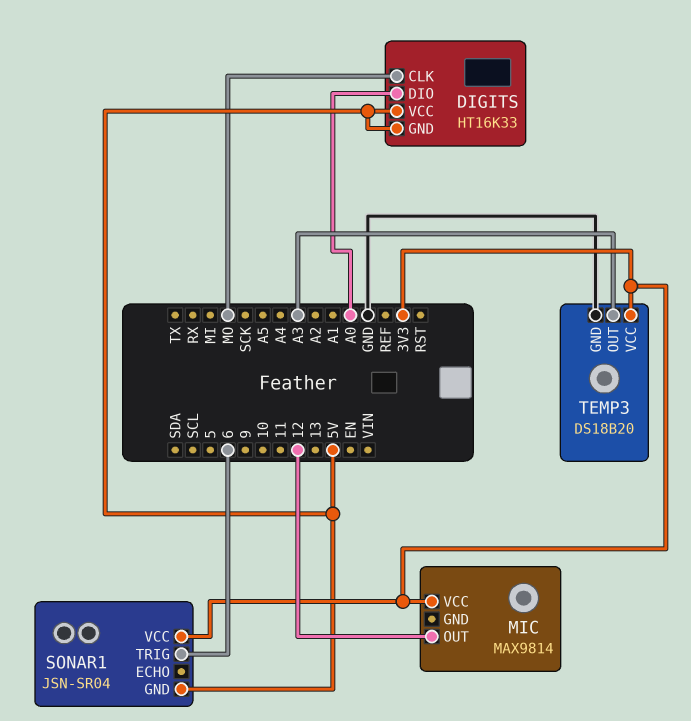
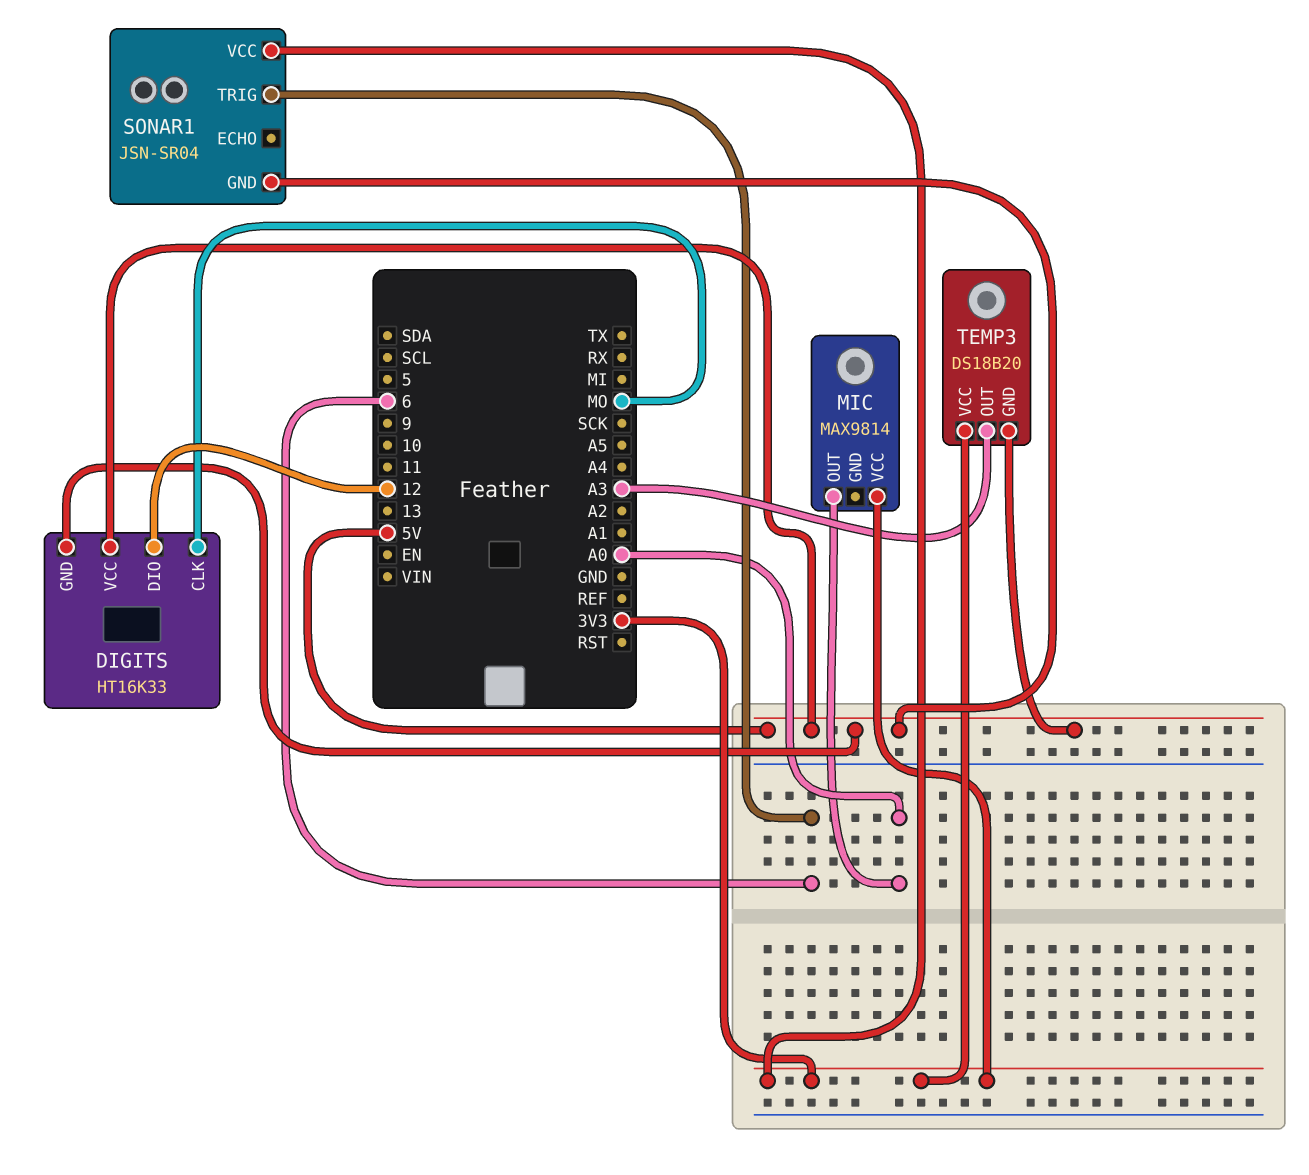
DIGITS pin DIO: A0 -> 12
MIC pin OUT: 12 -> A0
TEMP3 pin GND: GND -> 5V

